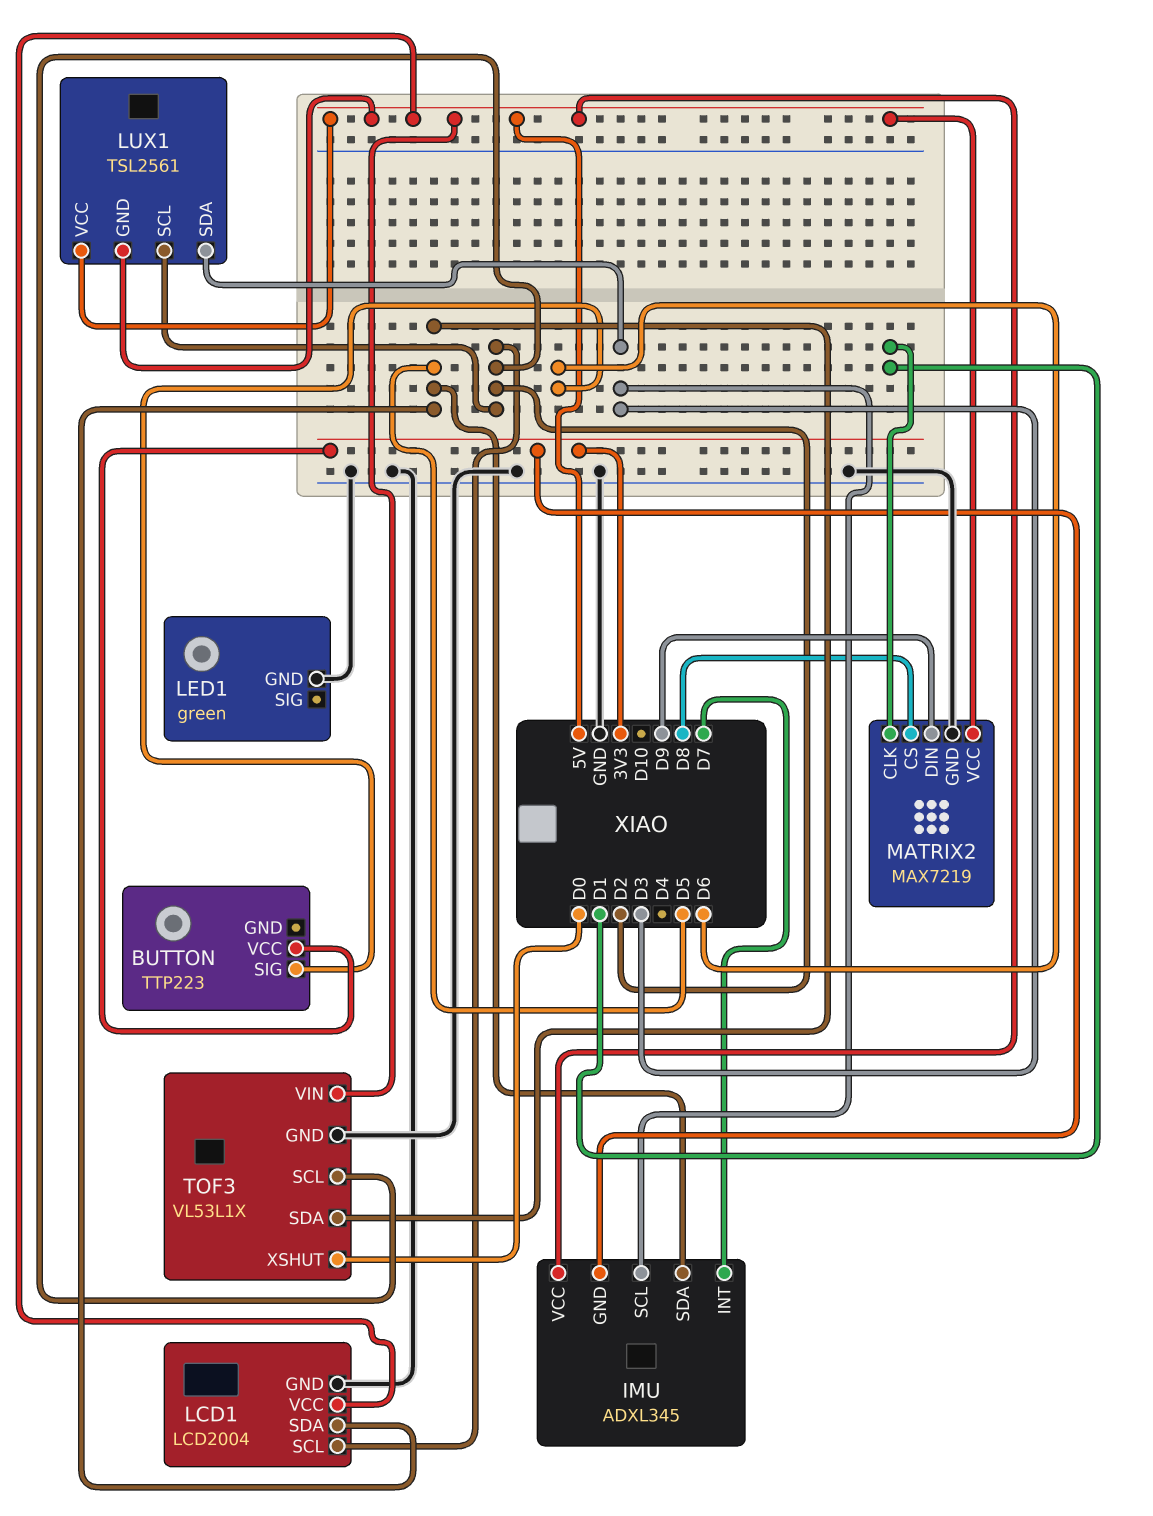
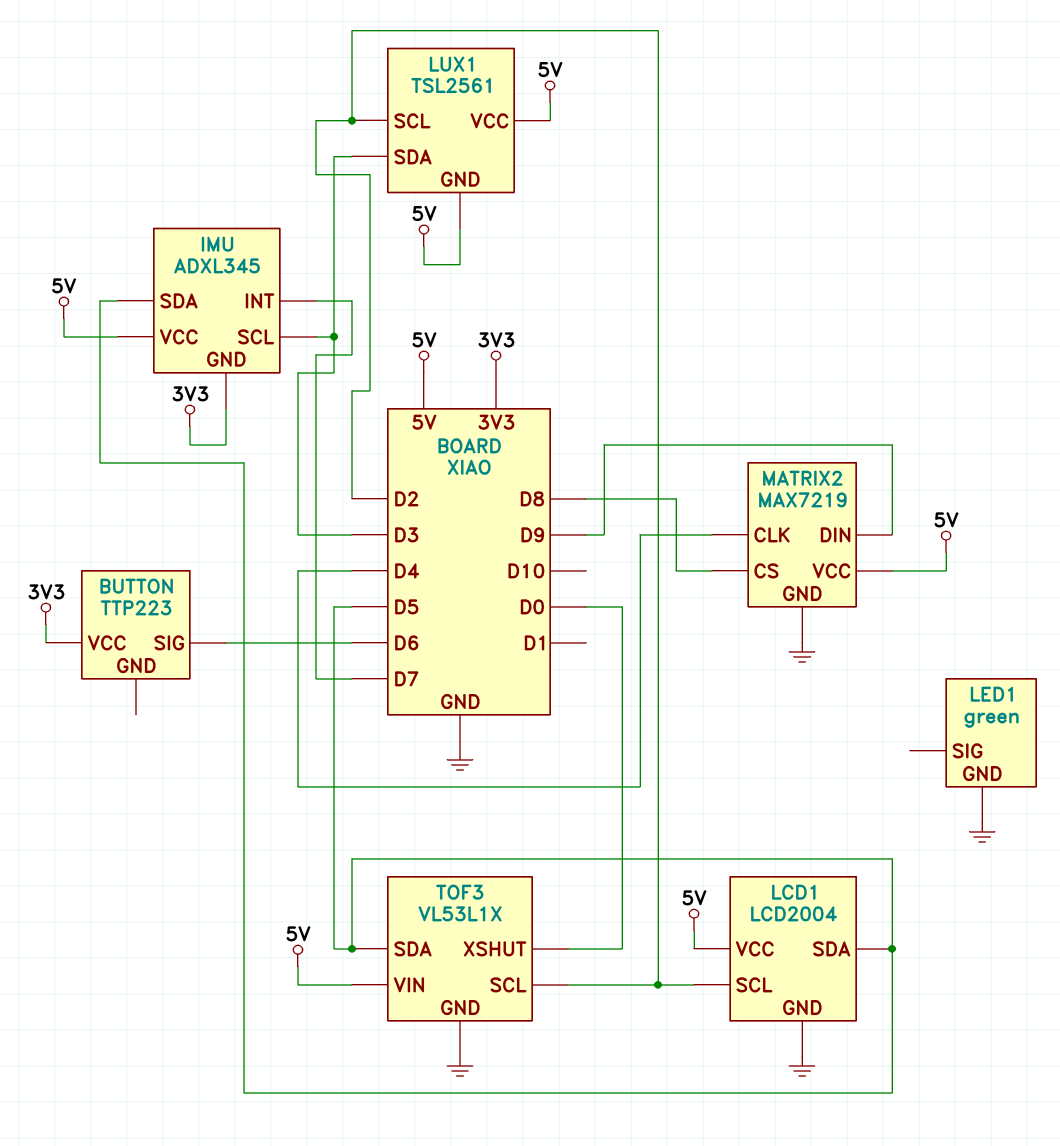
MATRIX2 pin CLK: D1 -> D4

